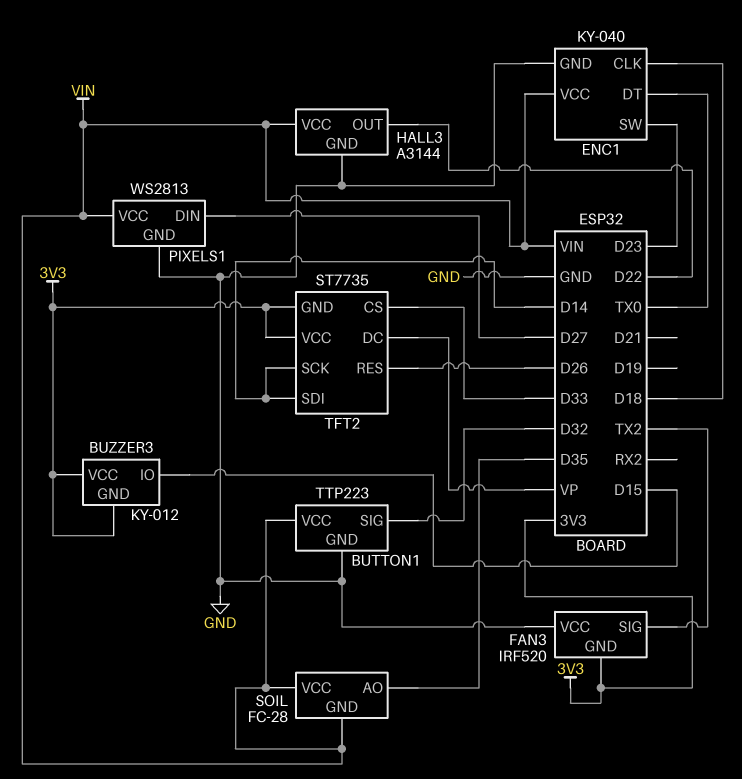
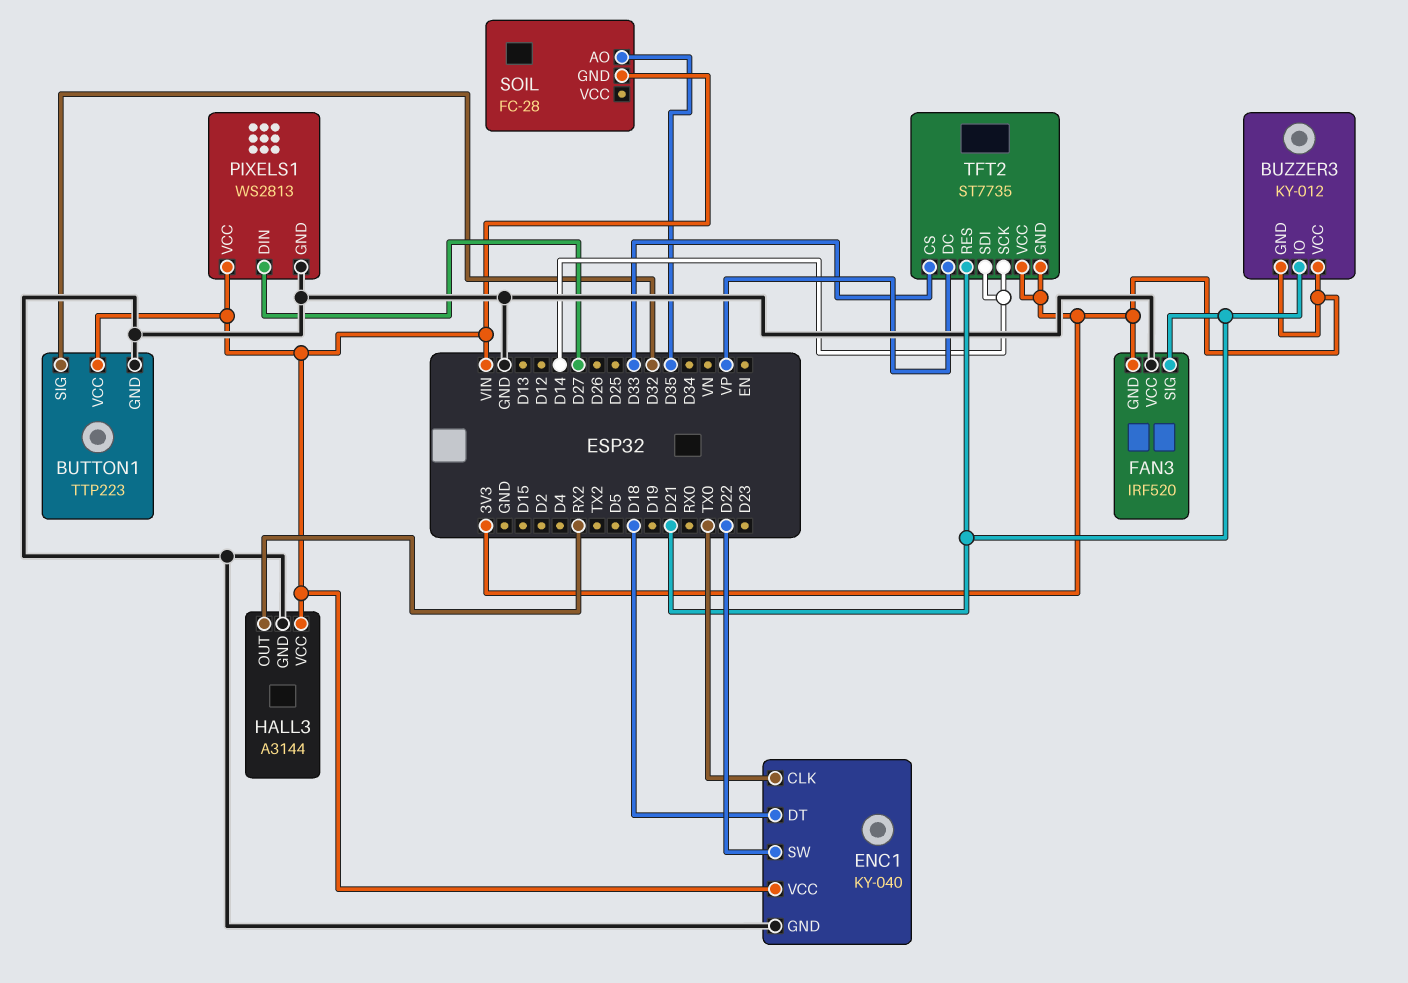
BUZZER3 pin IO: D15 -> D21
ENC1 pin CLK: D18 -> TX0
ENC1 pin DT: TX0 -> D18
ENC1 pin SW: D23 -> D22
FAN3 pin SIG: TX2 -> D21
HALL3 pin OUT: D22 -> RX2
SOIL pin VCC: VIN -> none
TFT2 pin RES: D26 -> D21

